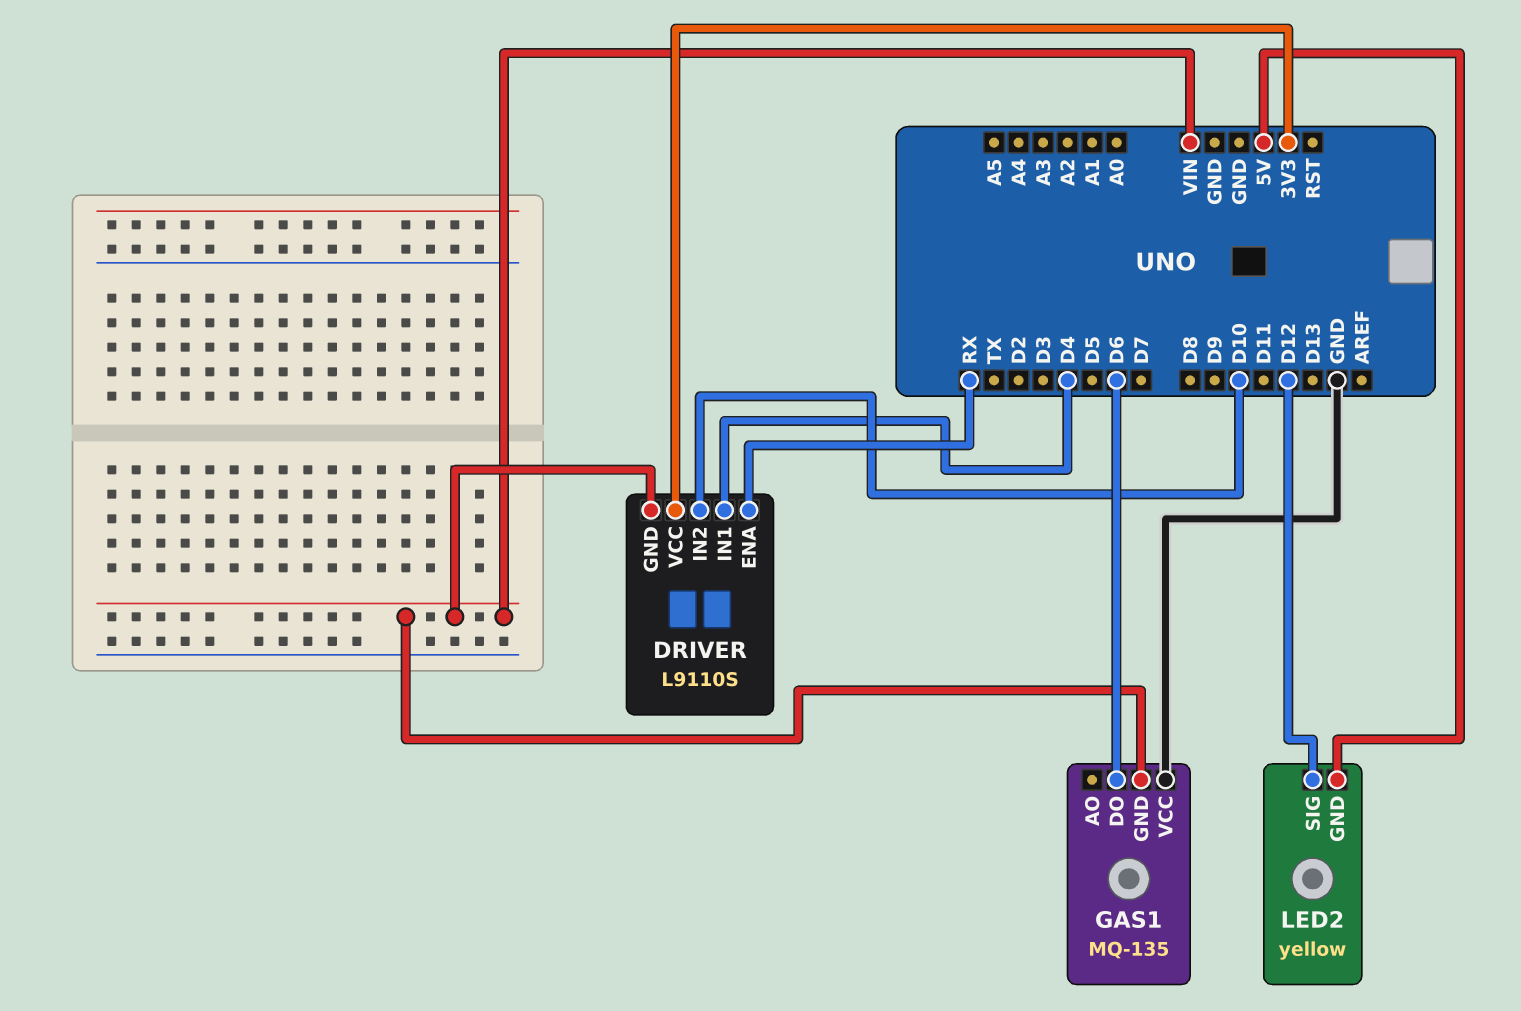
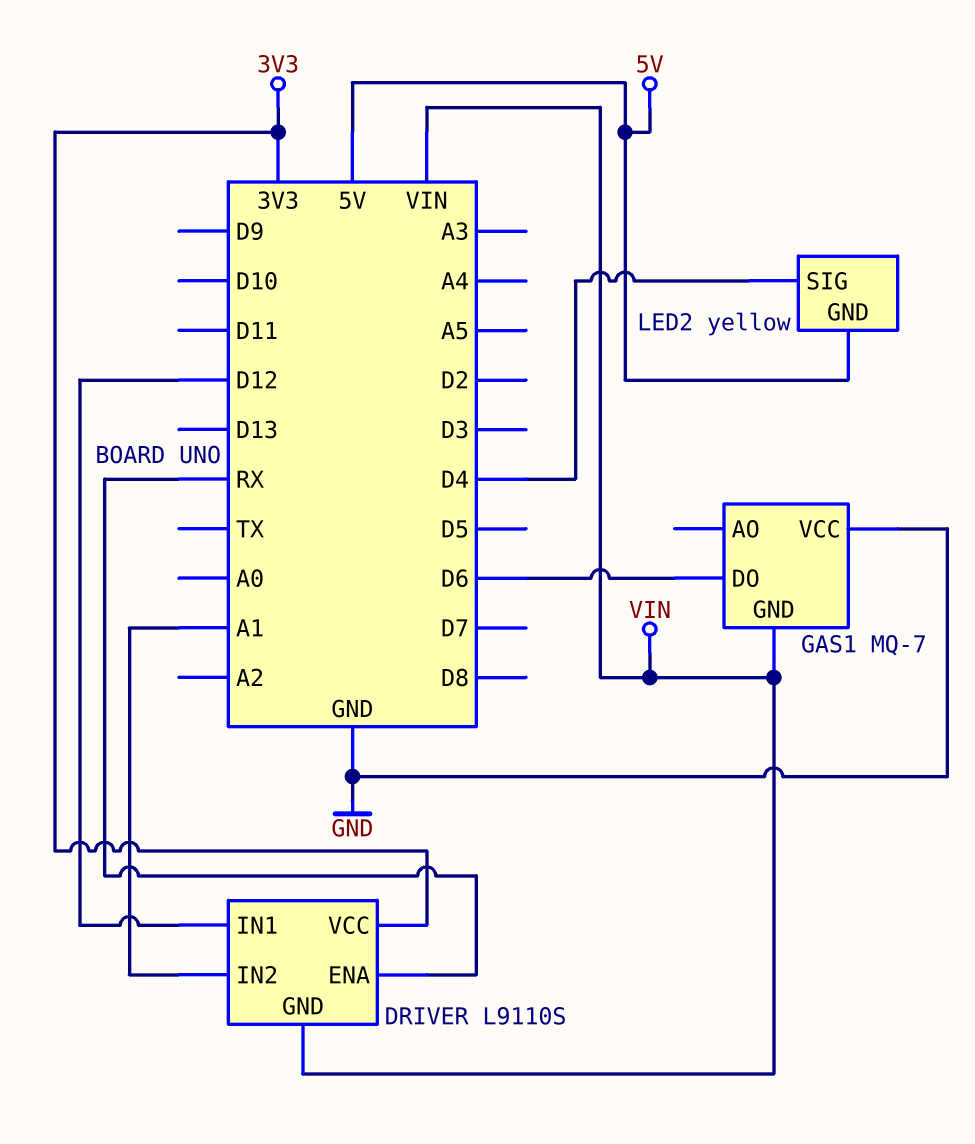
DRIVER pin IN1: D4 -> D12
DRIVER pin IN2: D10 -> A1
GAS1: MQ-135 -> MQ-7
LED2 pin SIG: D12 -> D4

